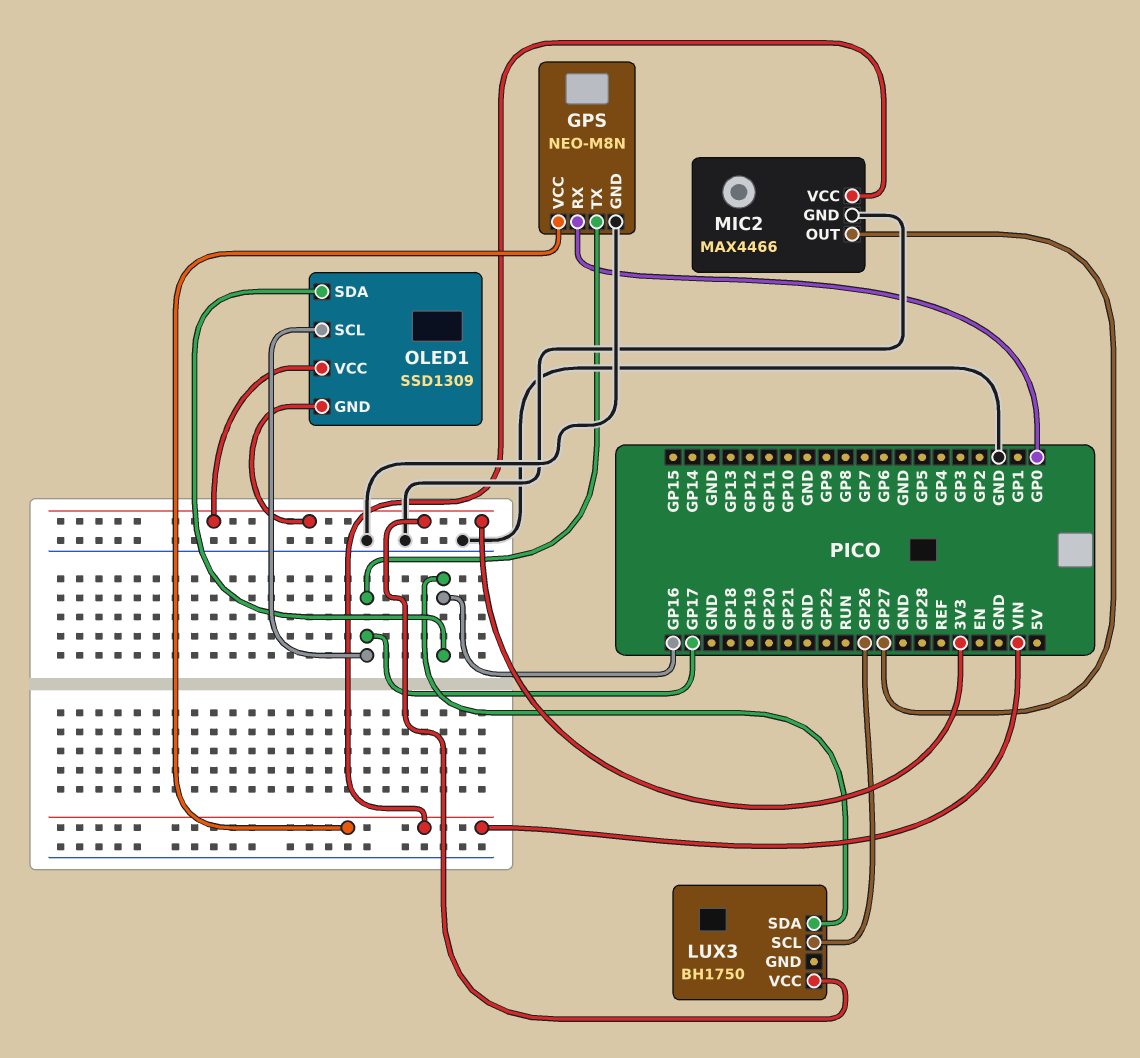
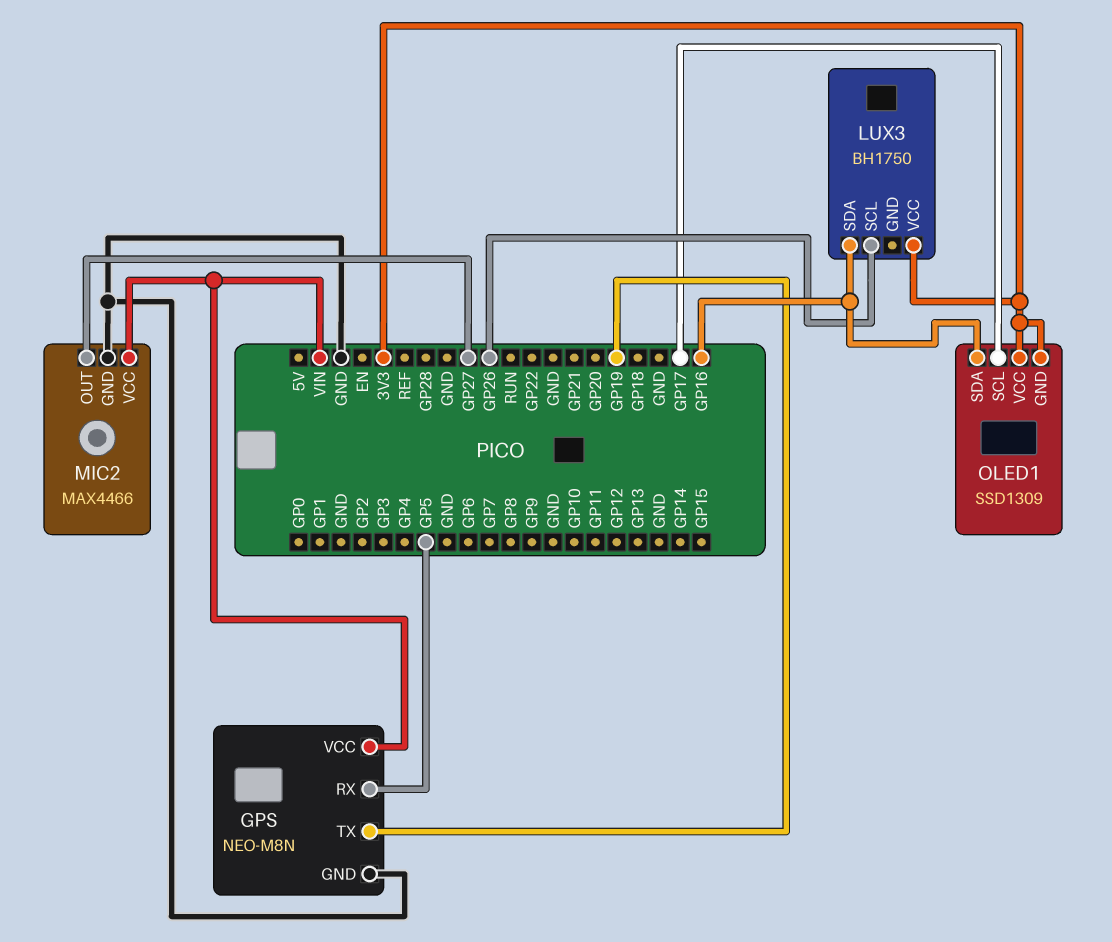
GPS pin RX: GP0 -> GP5
GPS pin TX: GP17 -> GP19

